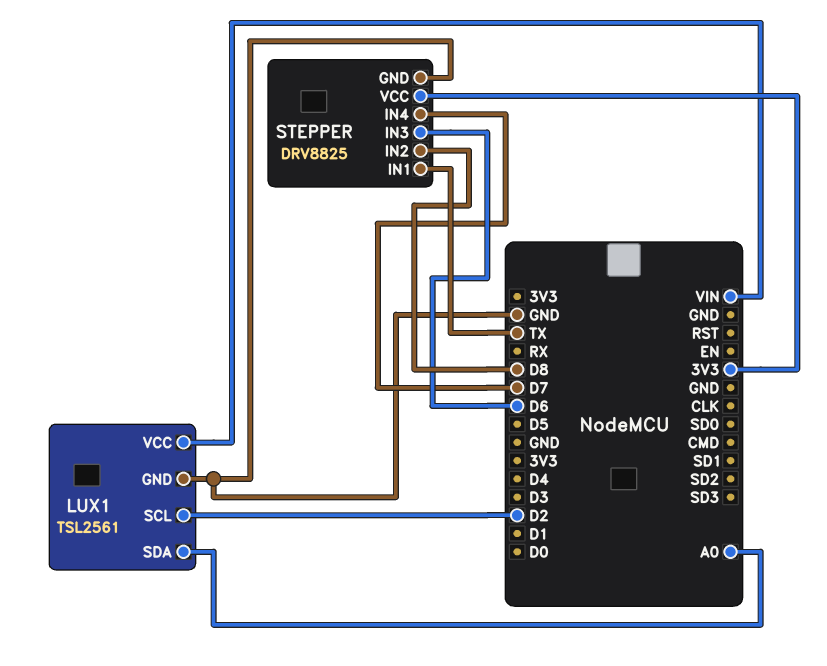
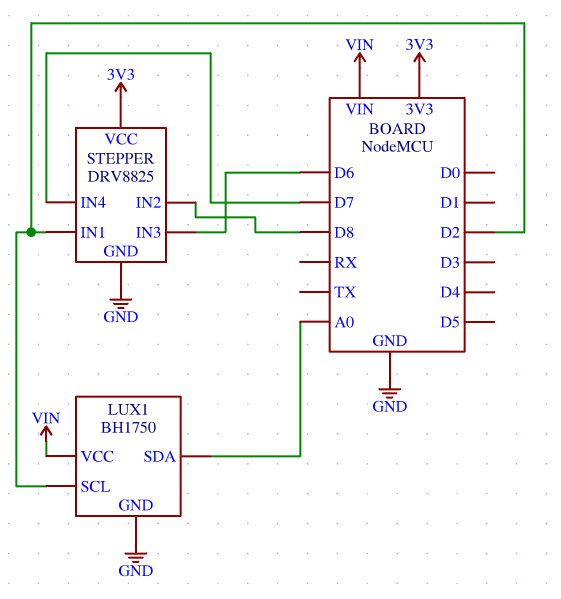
LUX1: TSL2561 -> BH1750
STEPPER pin IN1: TX -> D2

